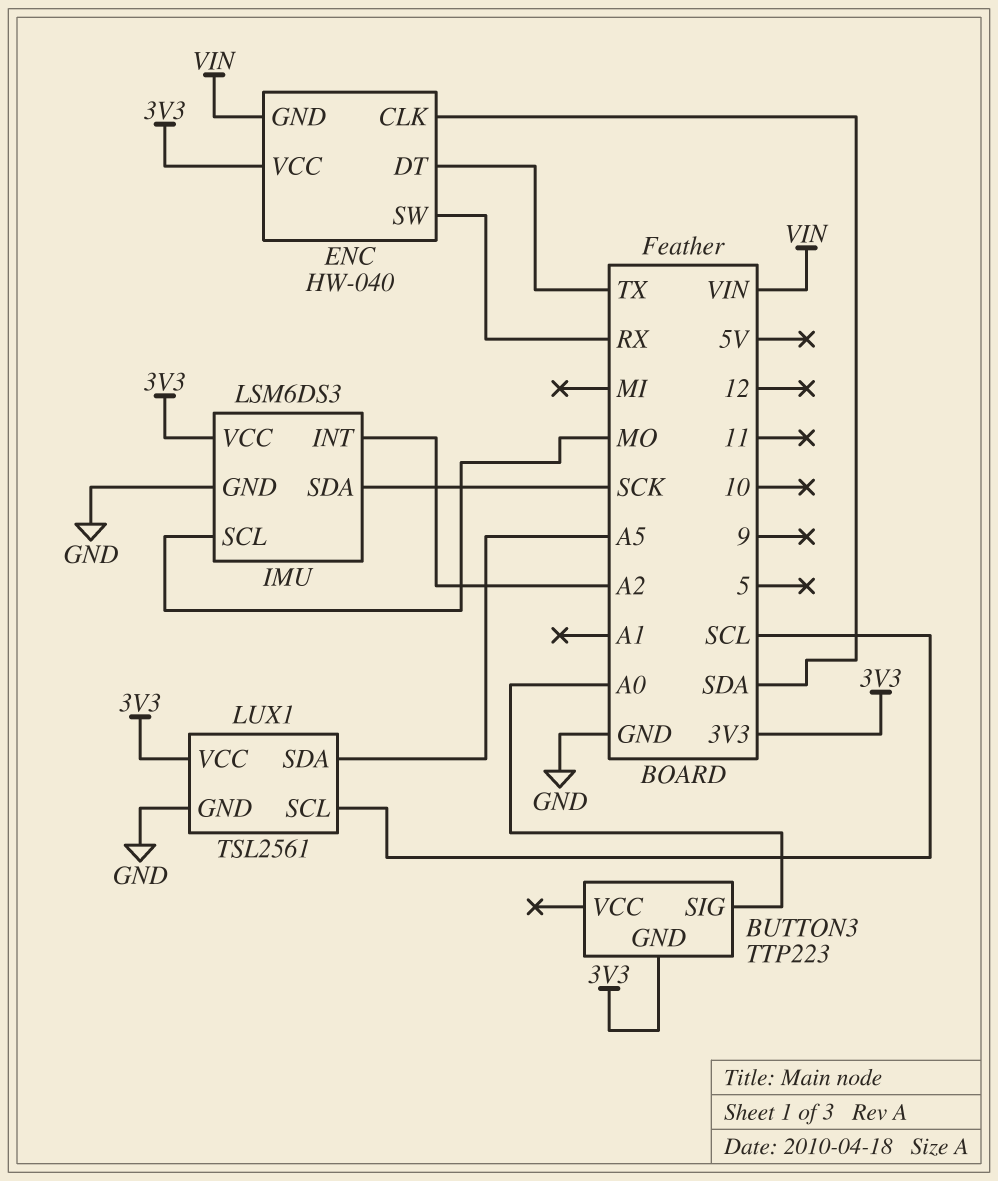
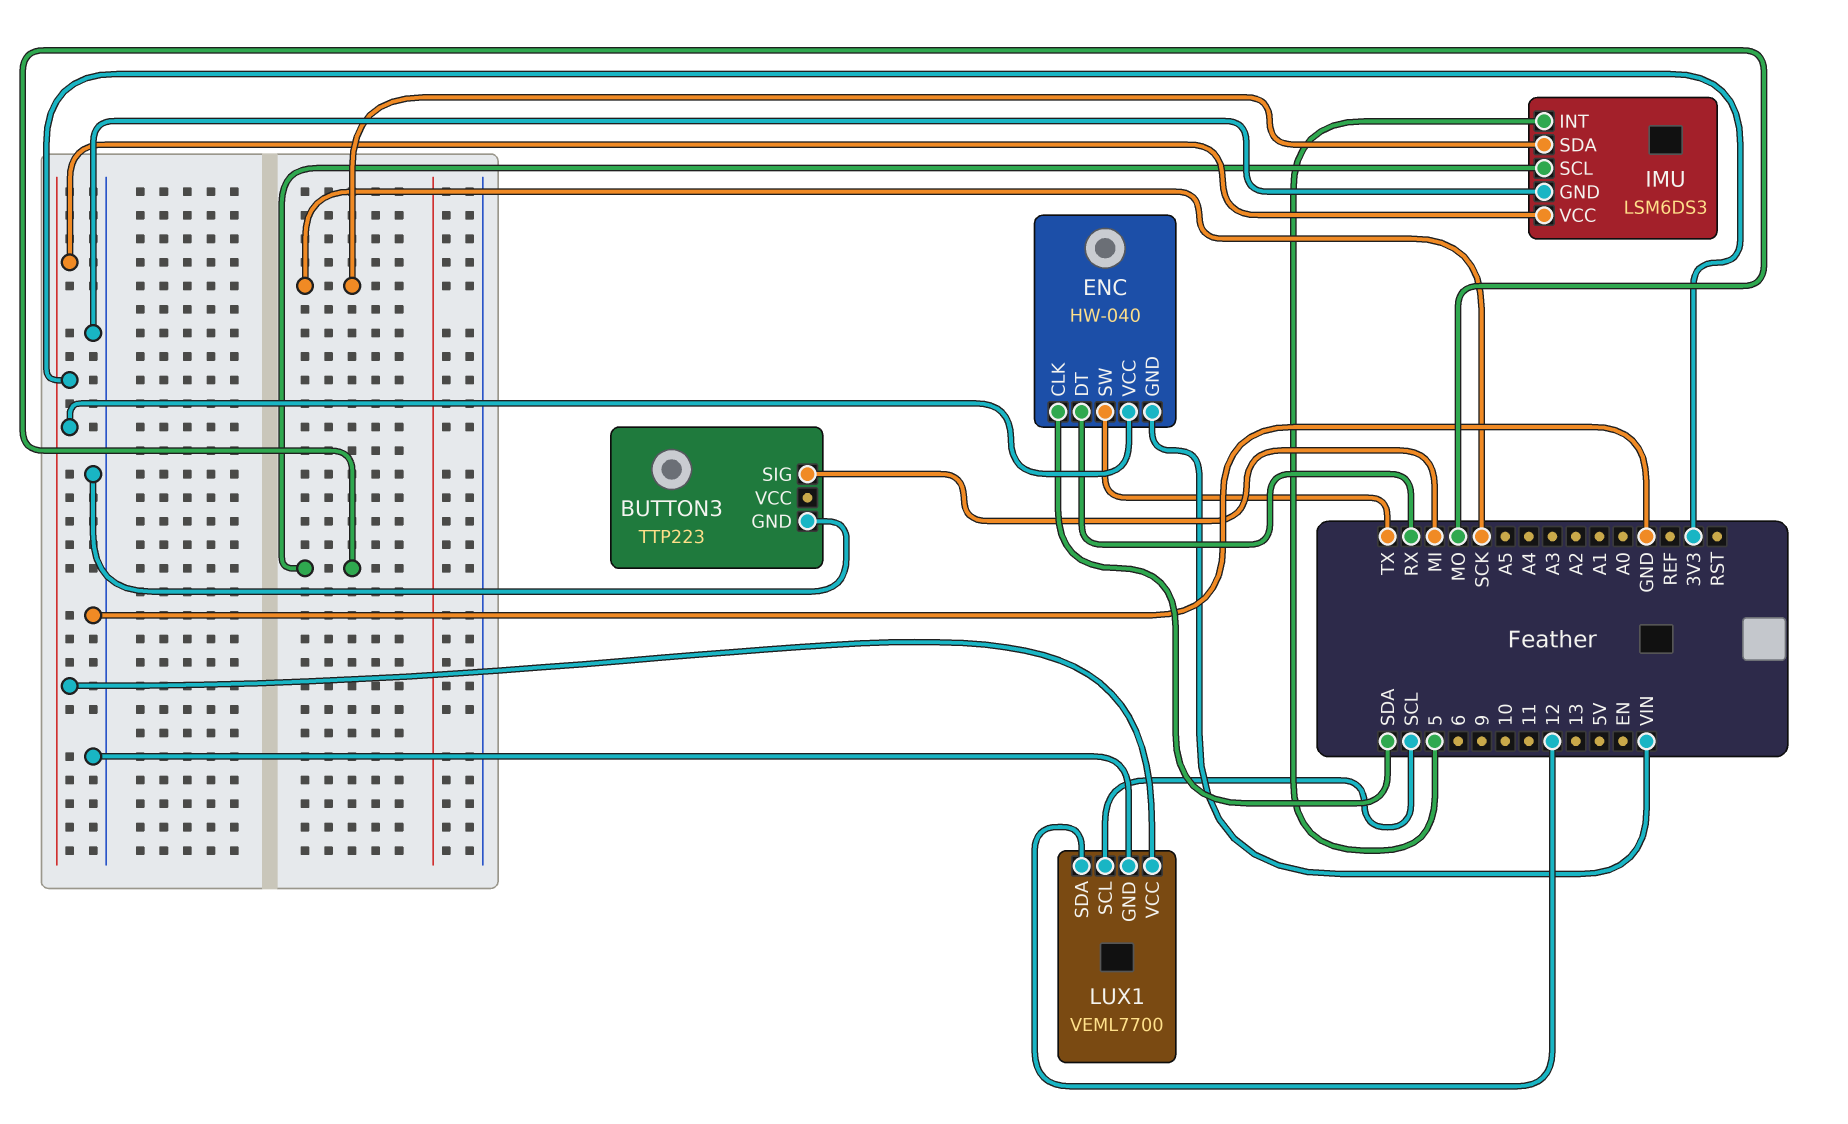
BUTTON3 pin GND: 3V3 -> GND
BUTTON3 pin SIG: A0 -> MI
ENC pin DT: TX -> RX
ENC pin SW: RX -> TX
IMU pin INT: A2 -> 5
LUX1: TSL2561 -> VEML7700
LUX1 pin SDA: A5 -> 12

